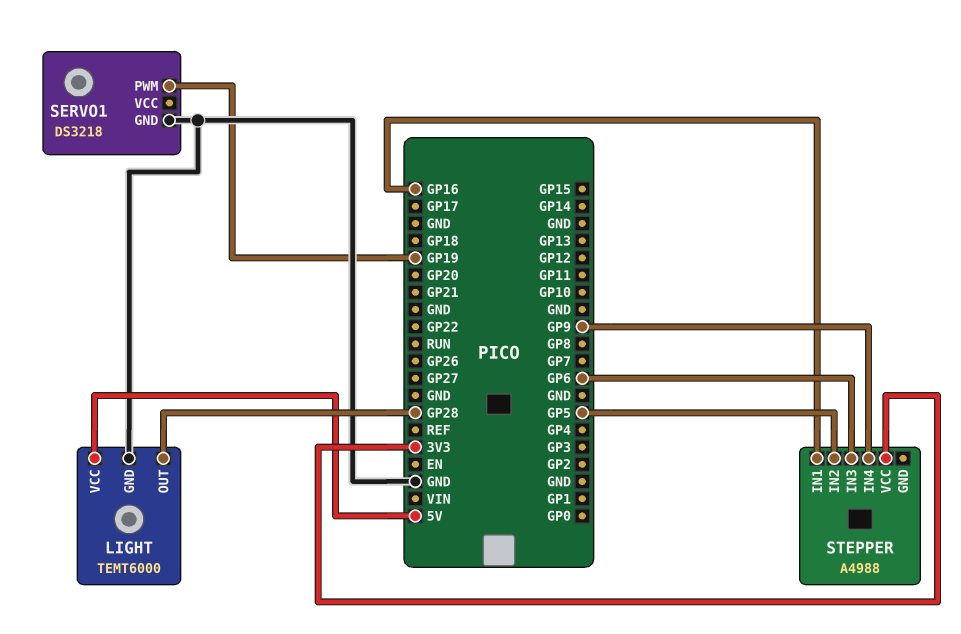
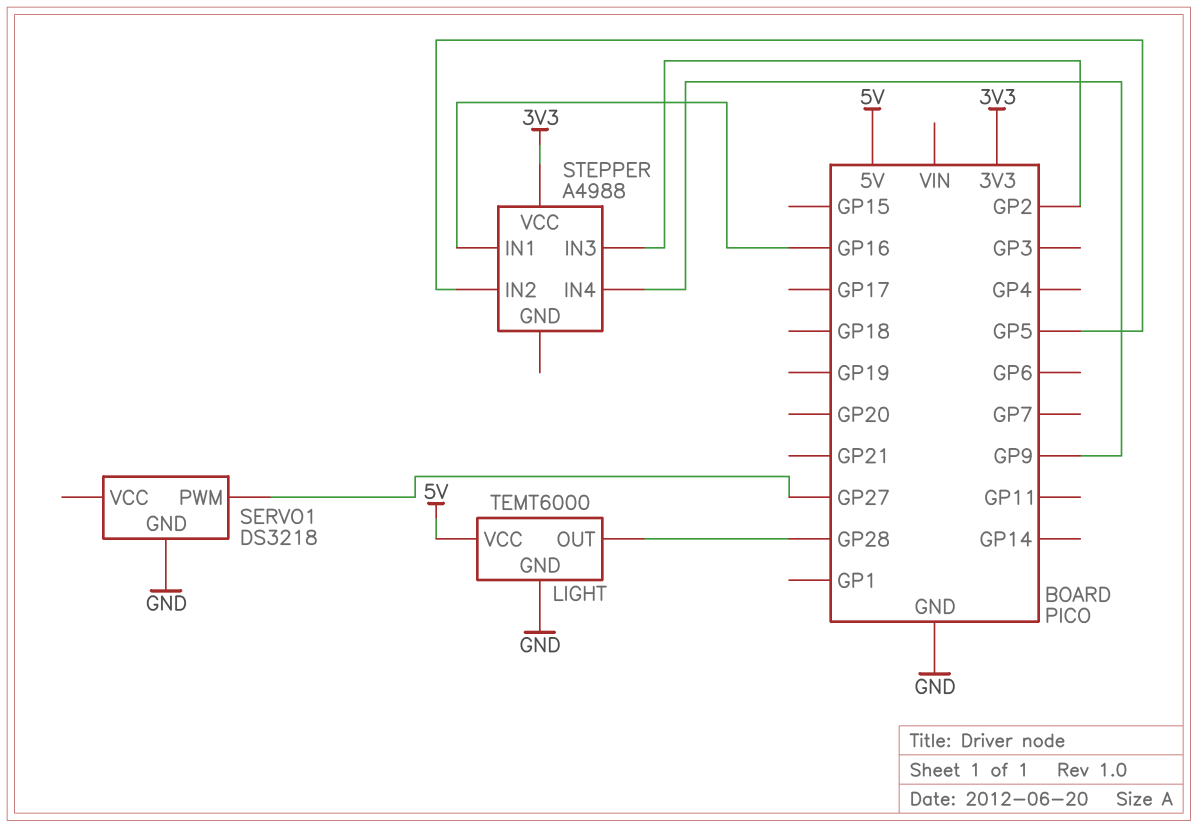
SERVO1 pin PWM: GP19 -> GP27
STEPPER pin IN3: GP6 -> GP2

